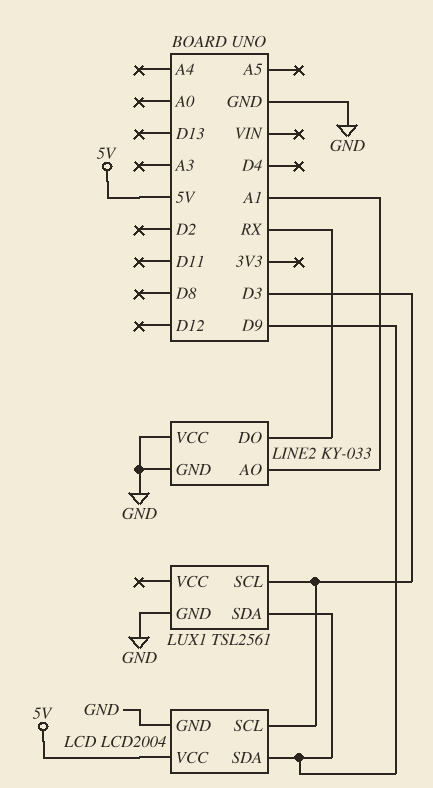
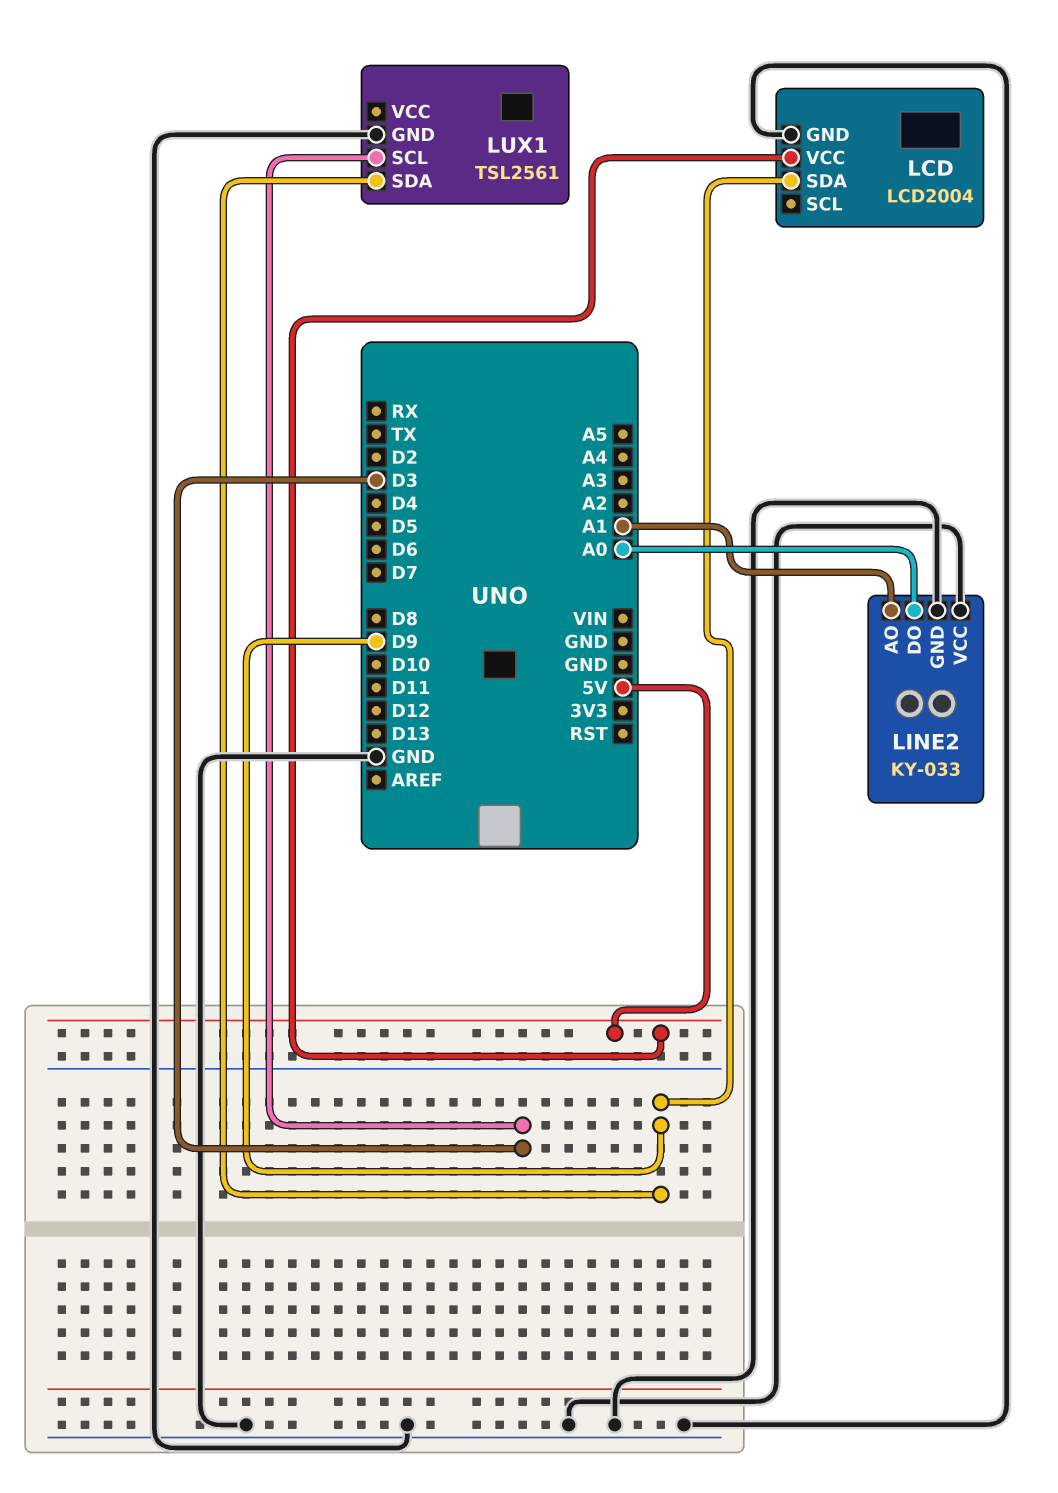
LCD pin SCL: D3 -> none
LINE2 pin DO: RX -> A0

